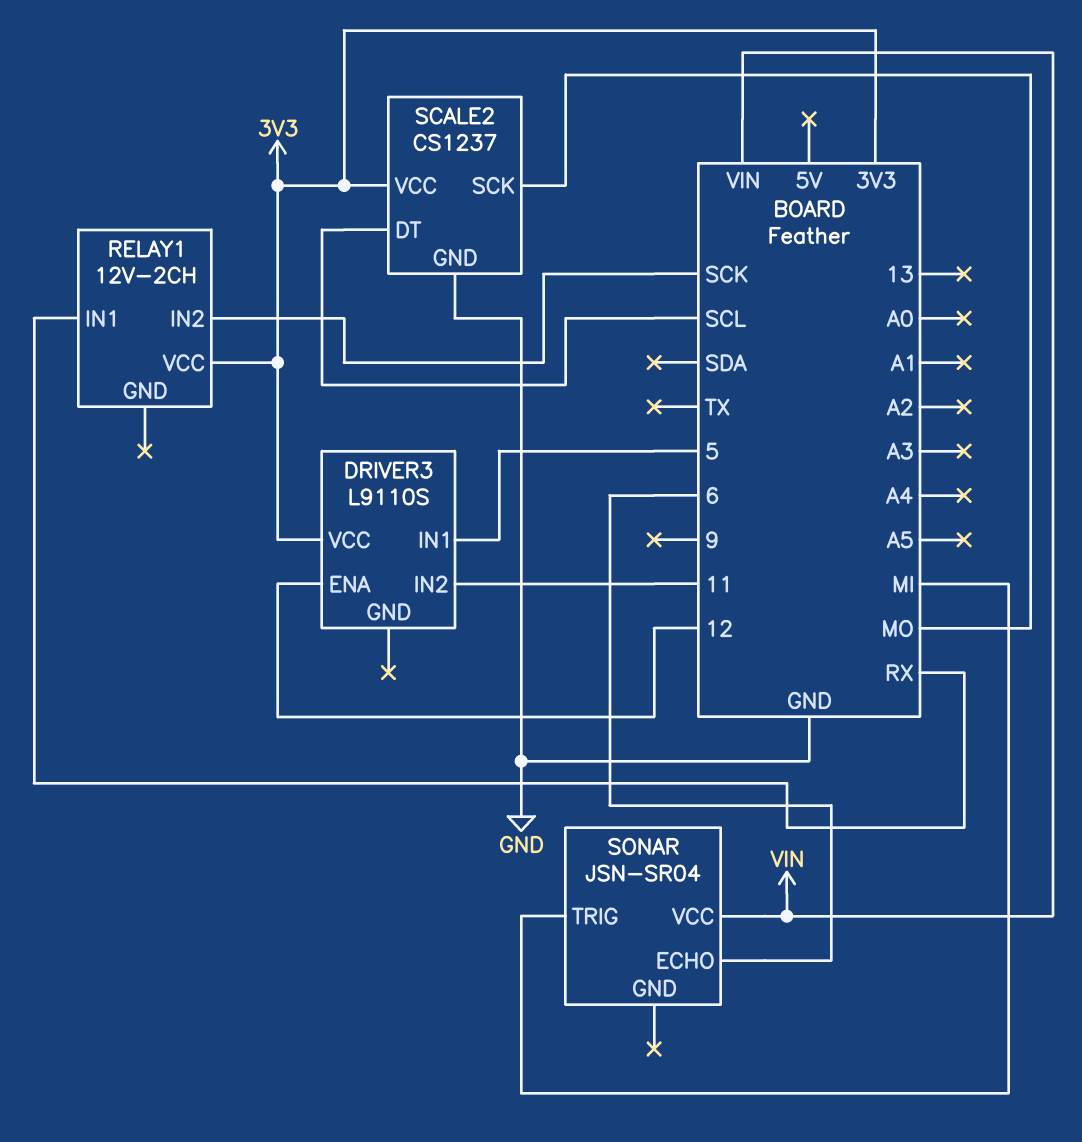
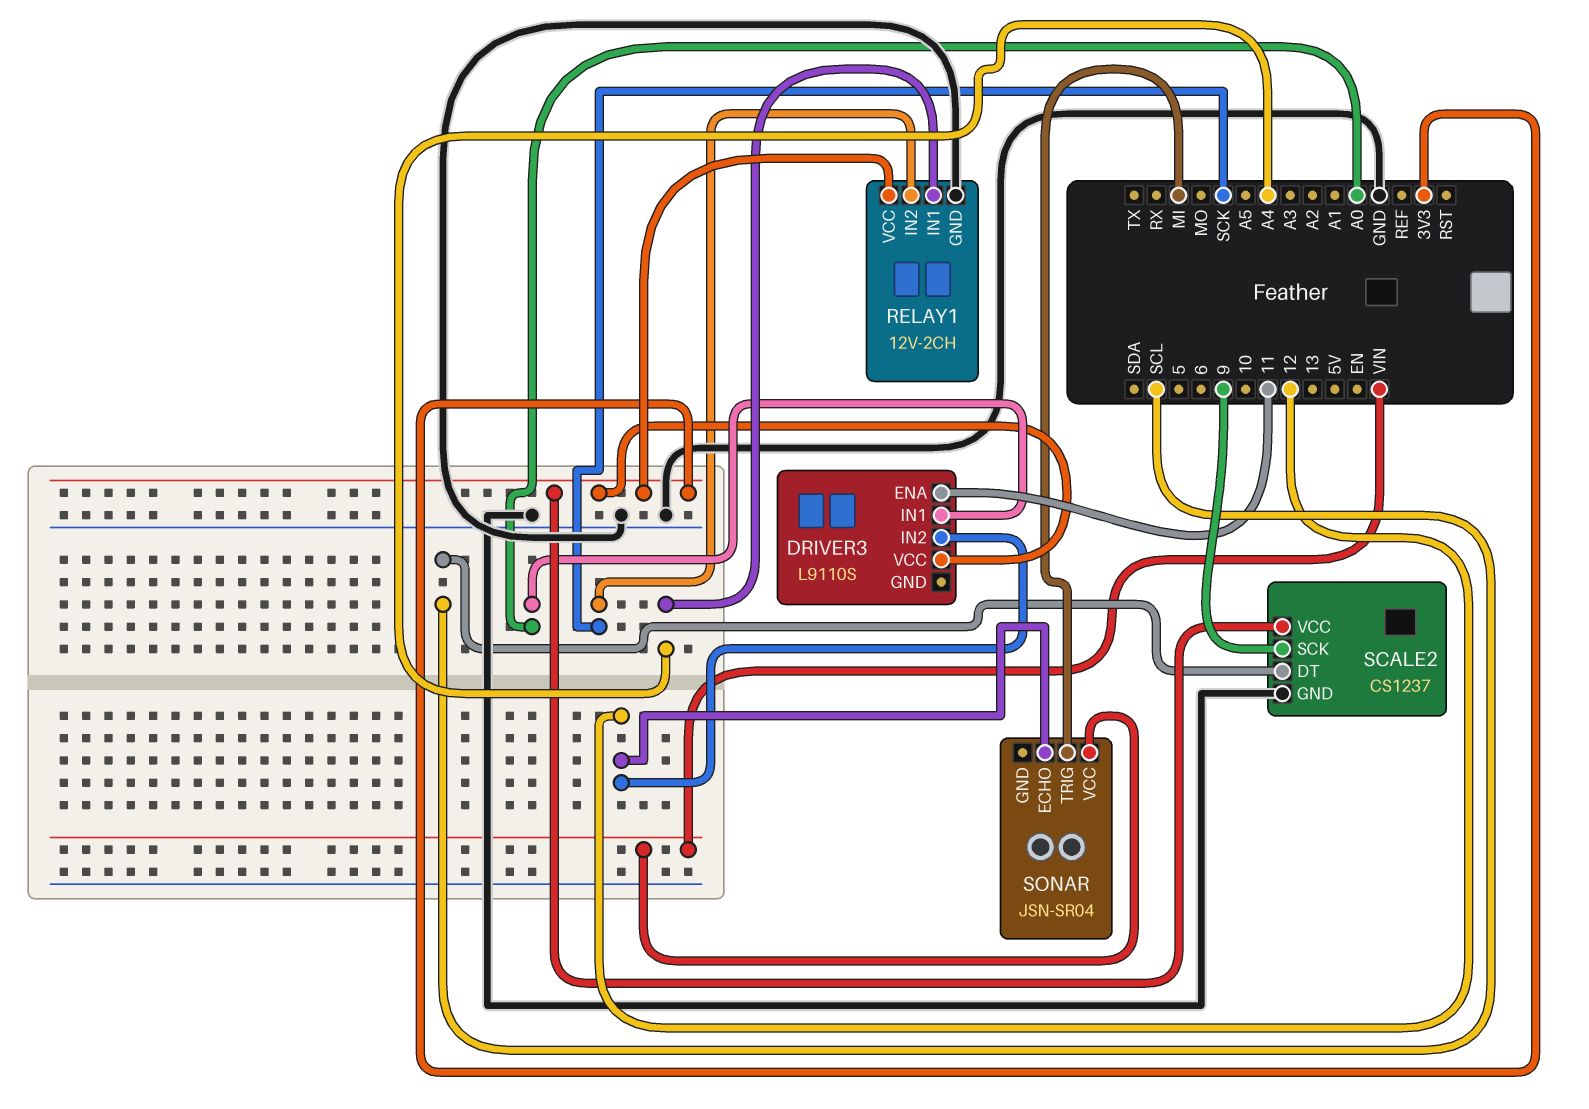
DRIVER3 pin ENA: 12 -> 11
DRIVER3 pin IN1: 5 -> A0
DRIVER3 pin IN2: 11 -> 12
RELAY1 pin GND: none -> GND
RELAY1 pin IN1: RX -> A4
SCALE2 pin SCK: MO -> 9
SONAR pin ECHO: 6 -> 12

